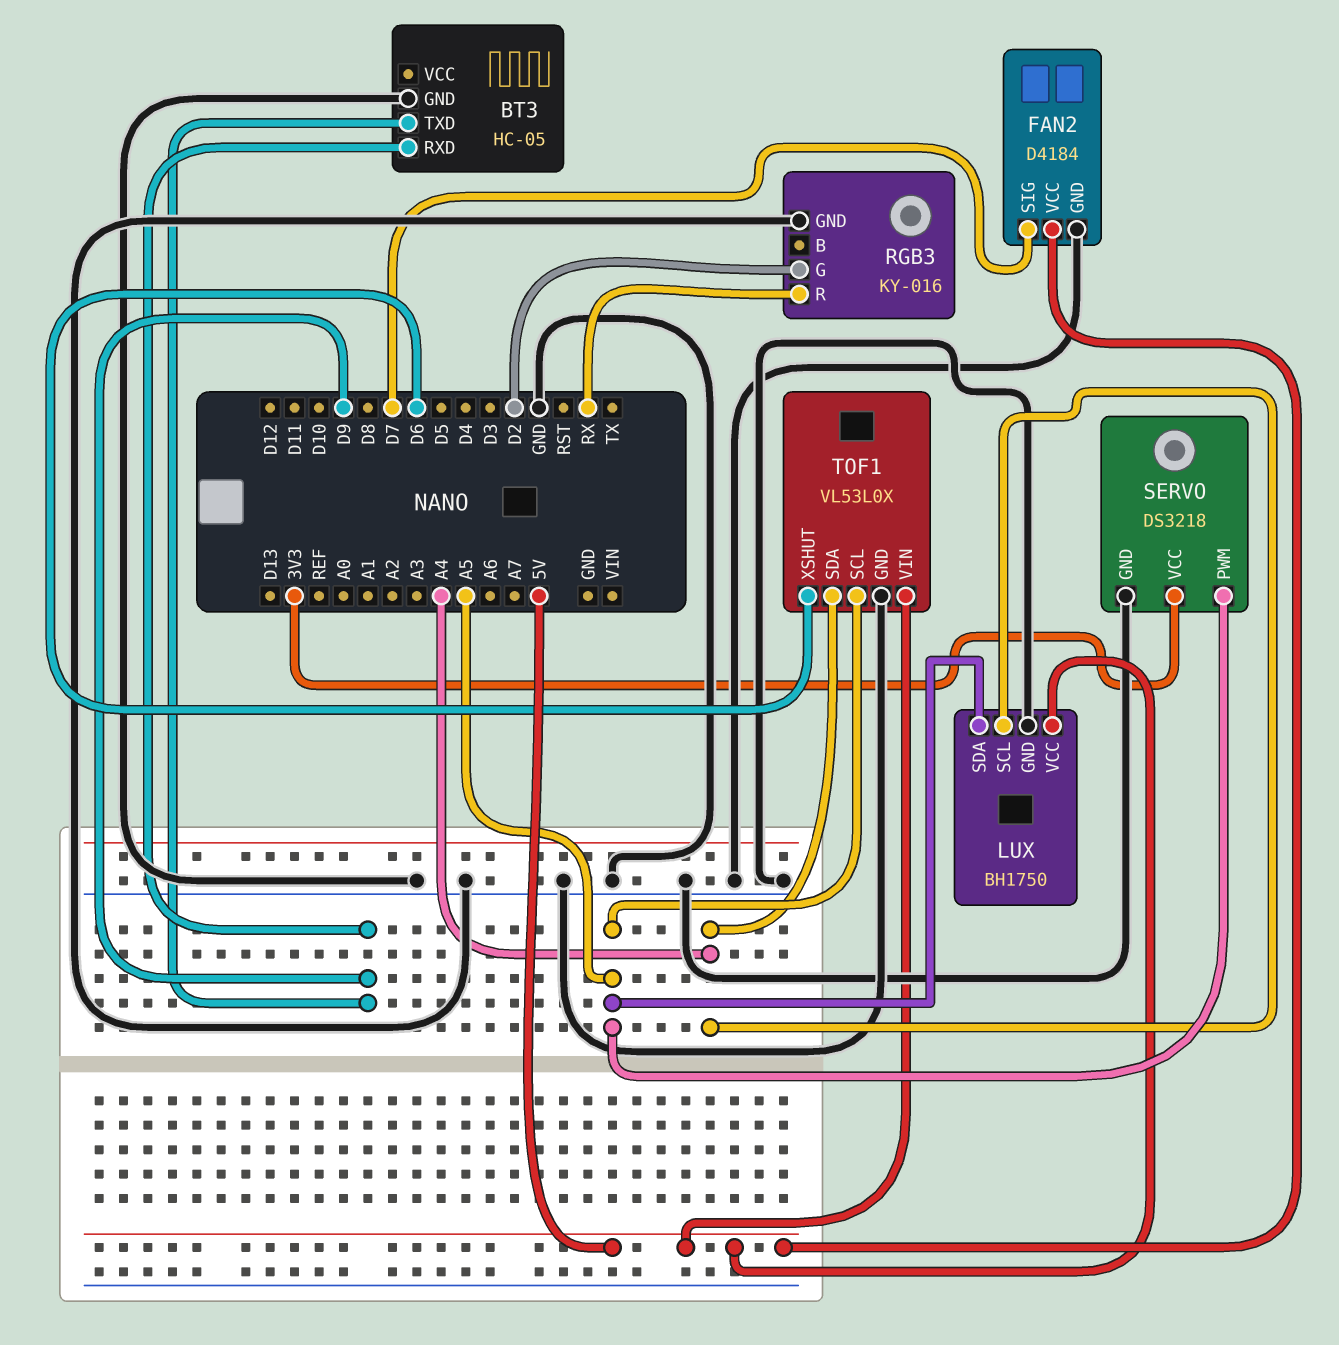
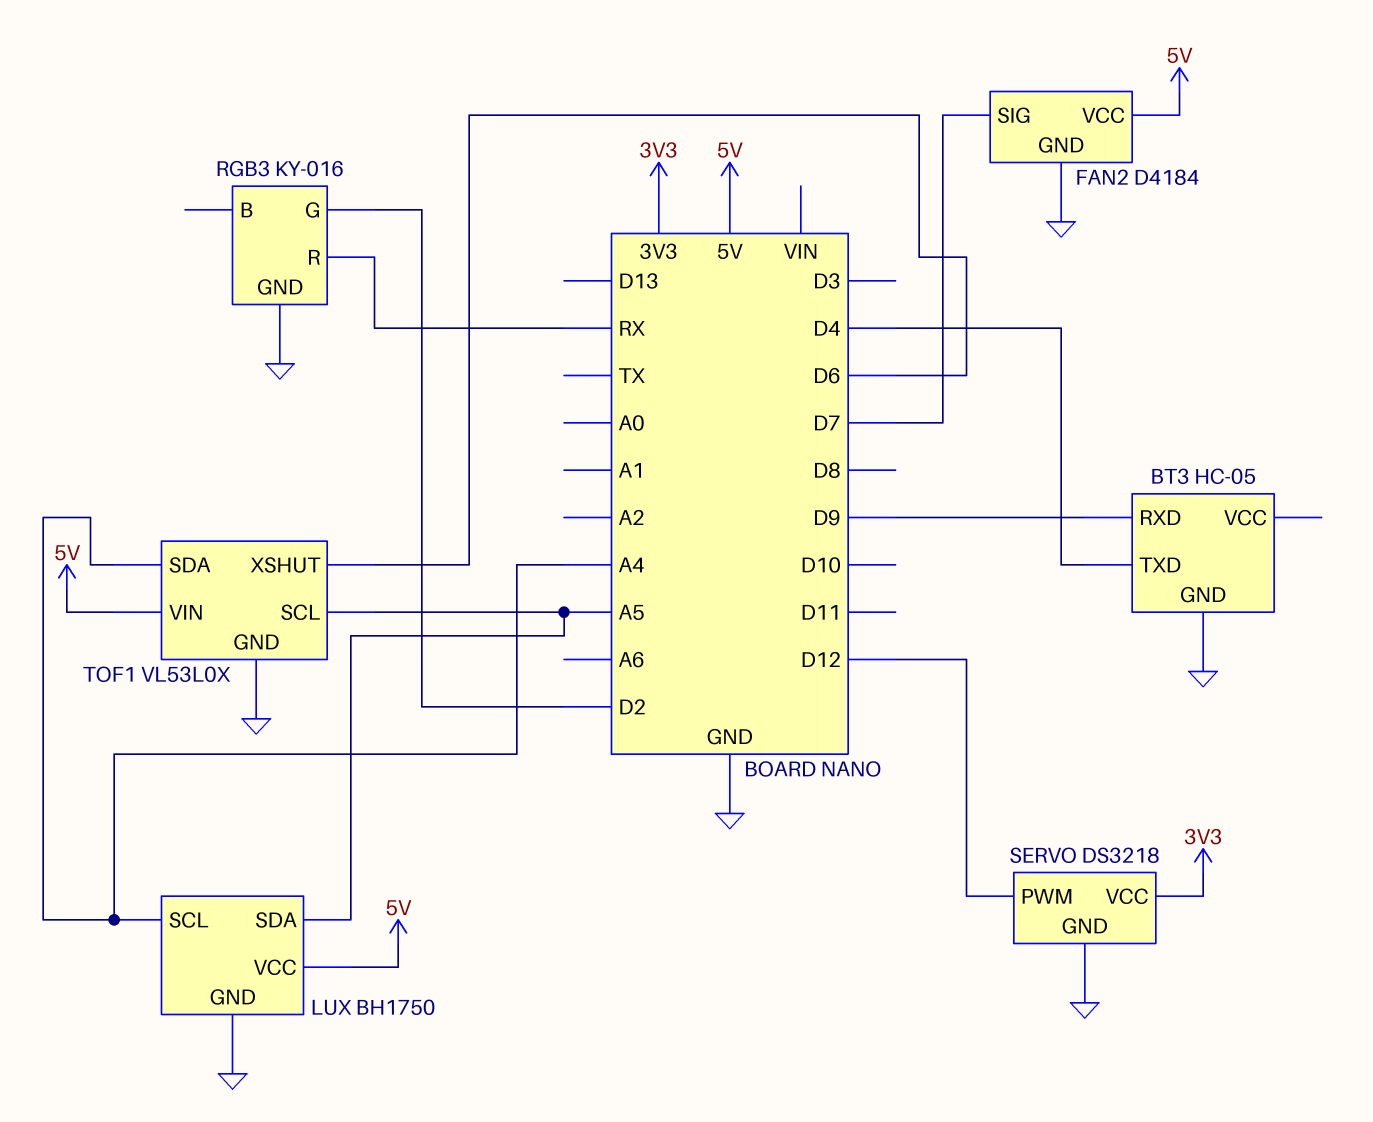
BT3 pin TXD: D9 -> D4
SERVO pin PWM: A5 -> D12

